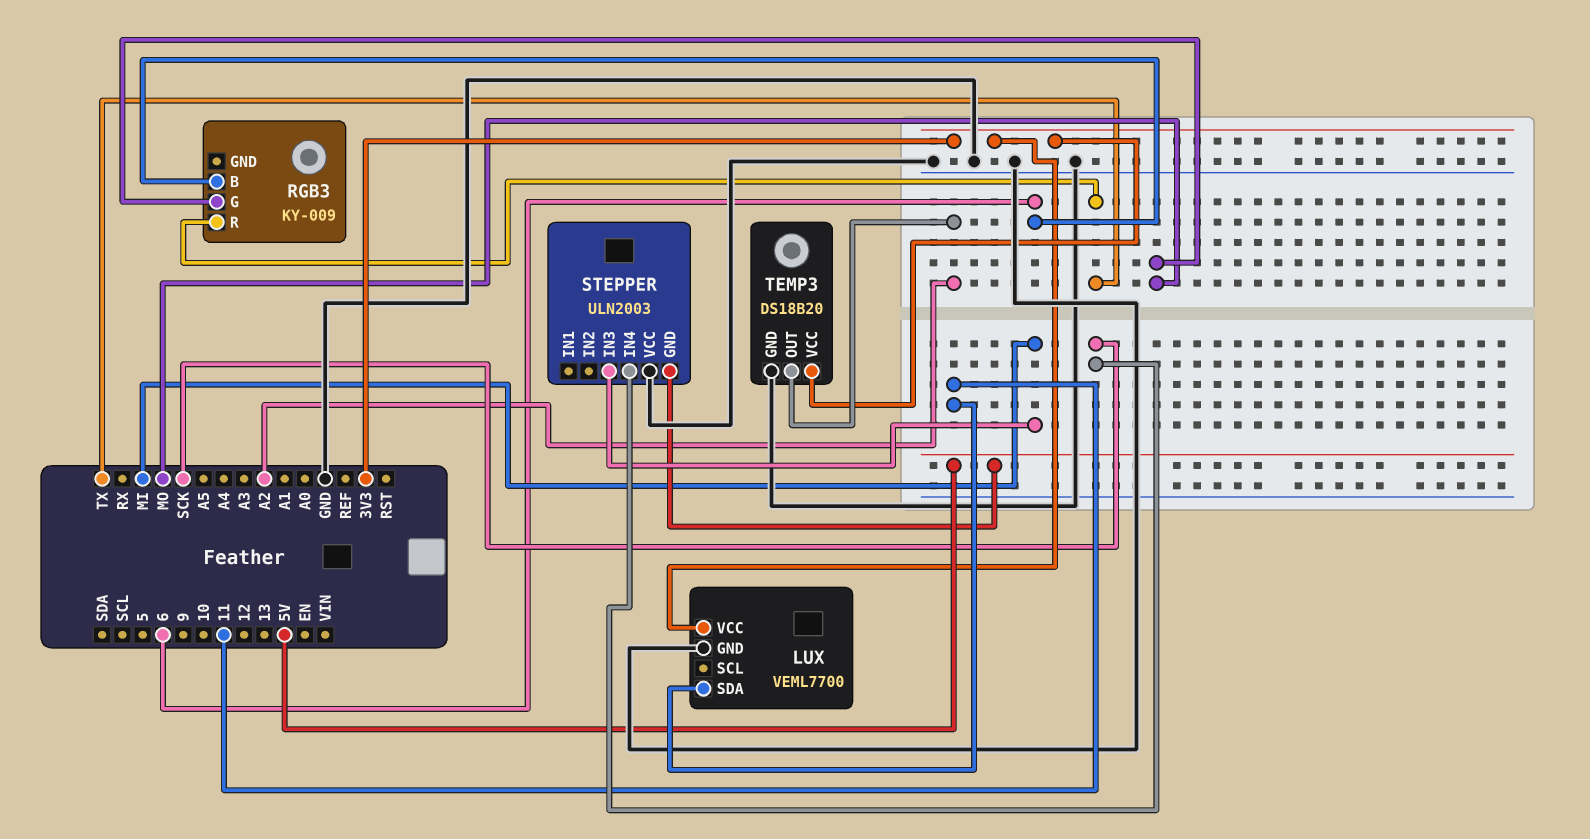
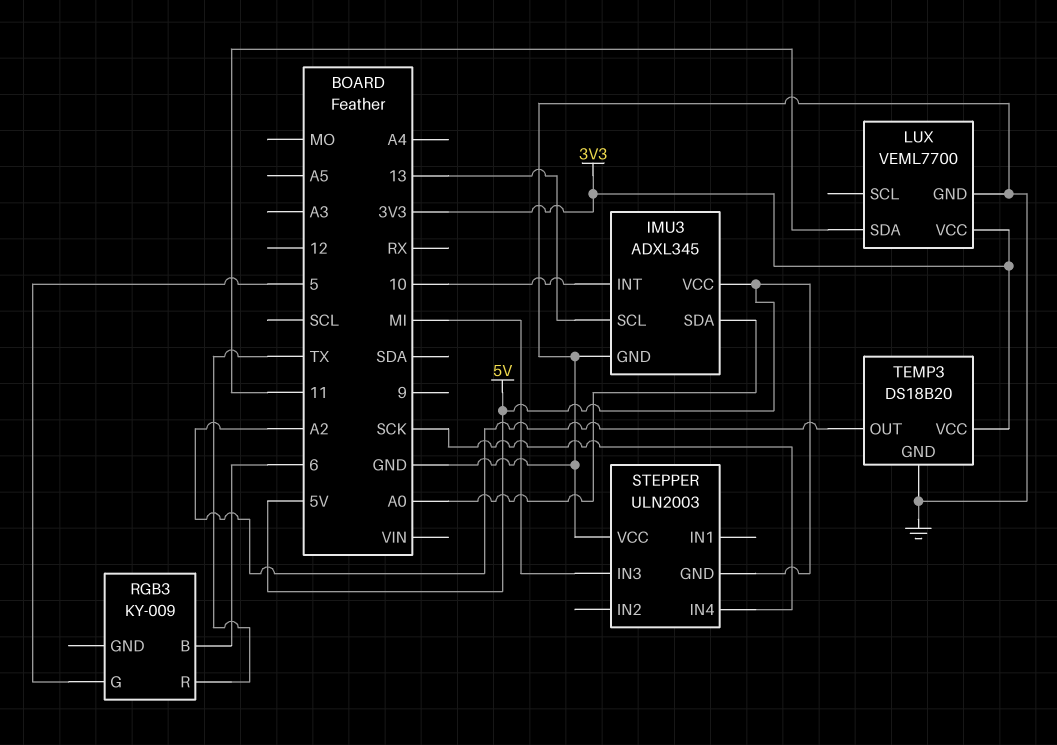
IMU3: none -> ADXL345
IMU3 pin GND: none -> GND
IMU3 pin INT: none -> 10
IMU3 pin SCL: none -> 13
IMU3 pin SDA: none -> A0
IMU3 pin VCC: none -> 5V
RGB3 pin G: MO -> 5

